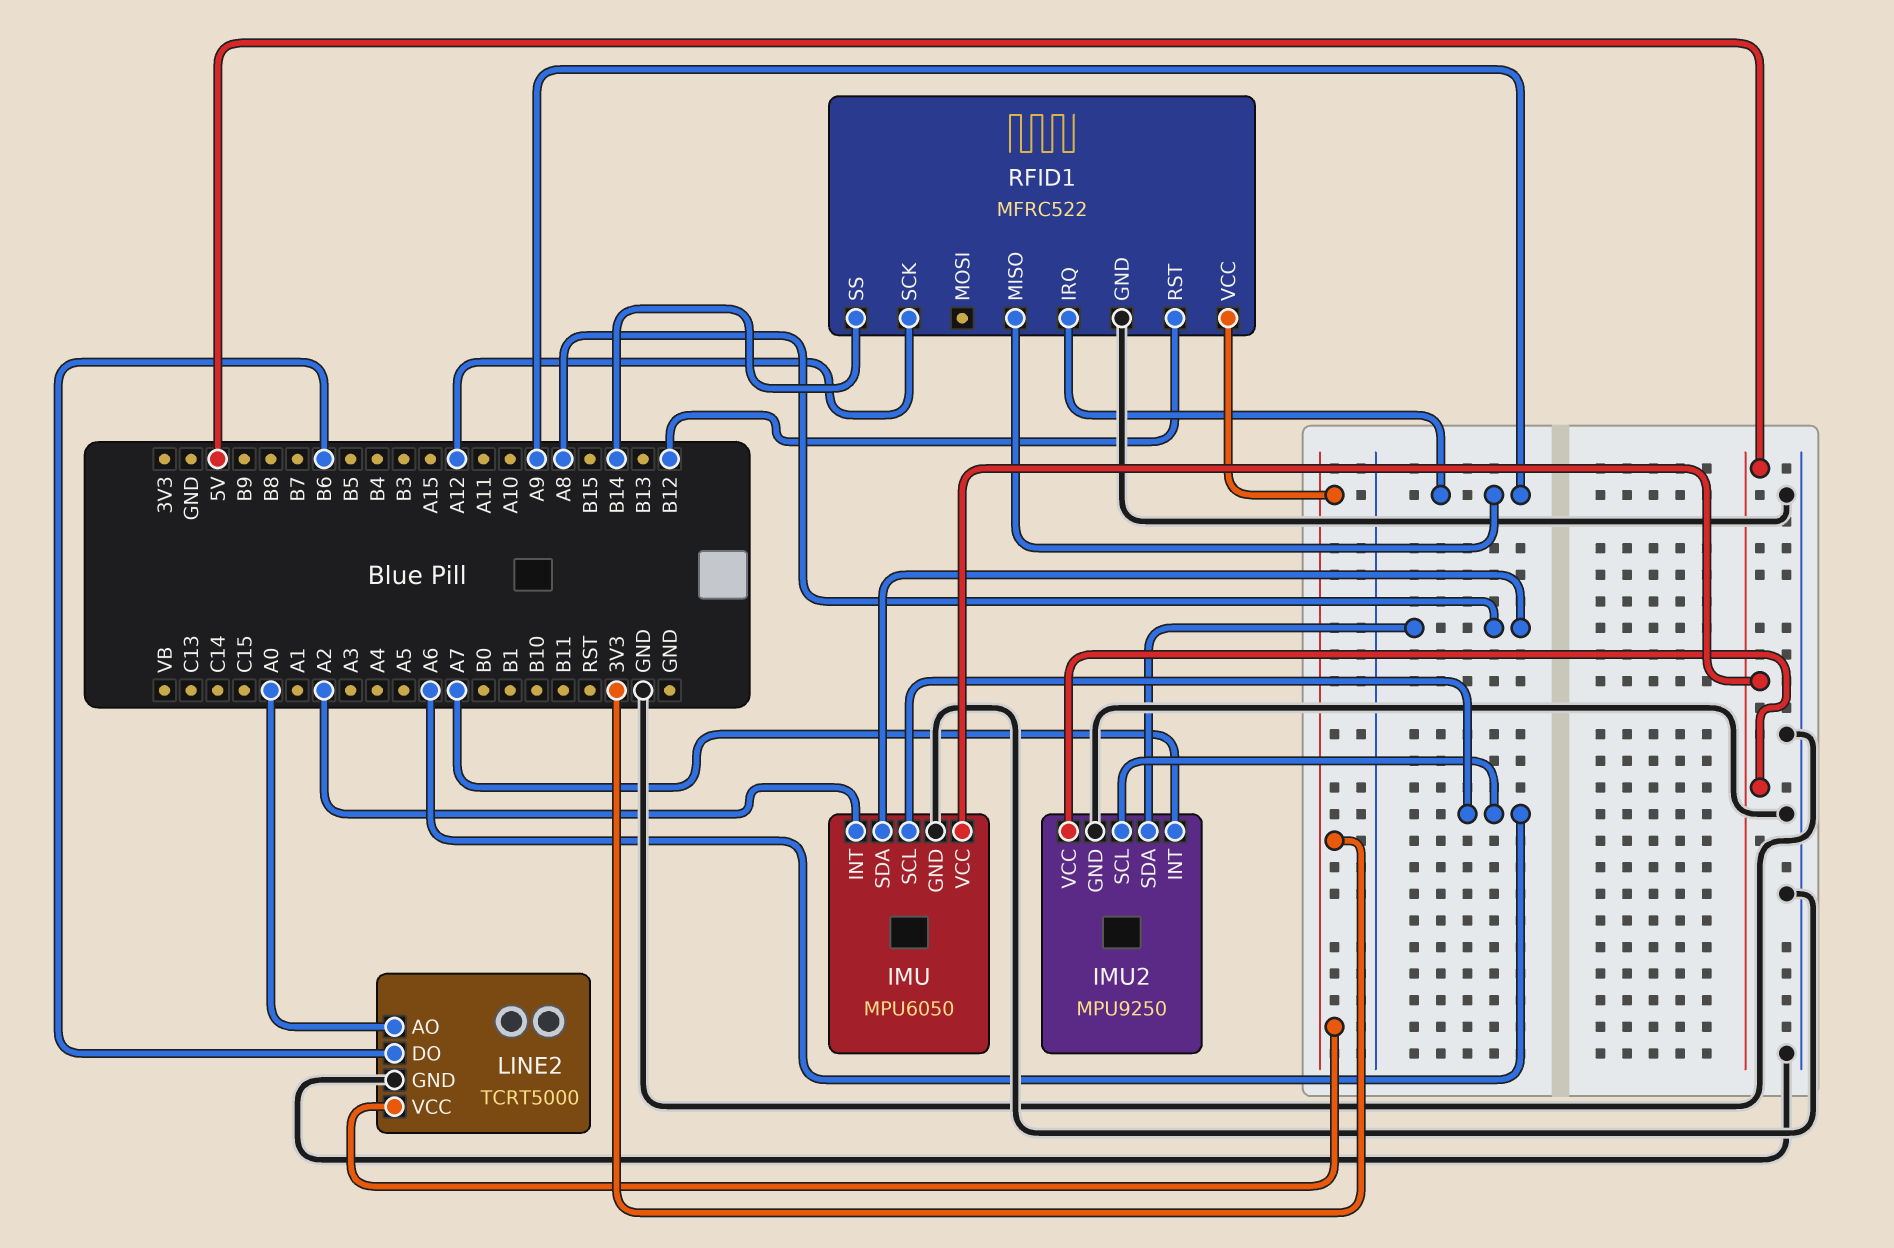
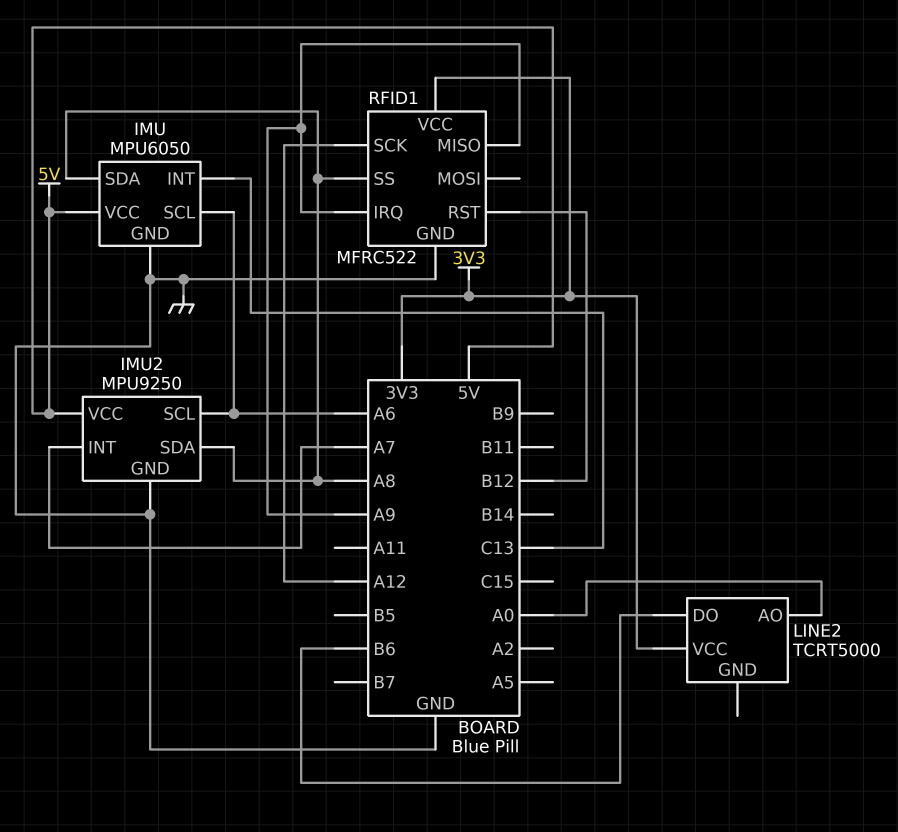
IMU pin INT: A2 -> C13
LINE2 pin GND: GND -> none
RFID1 pin SS: B14 -> A8

